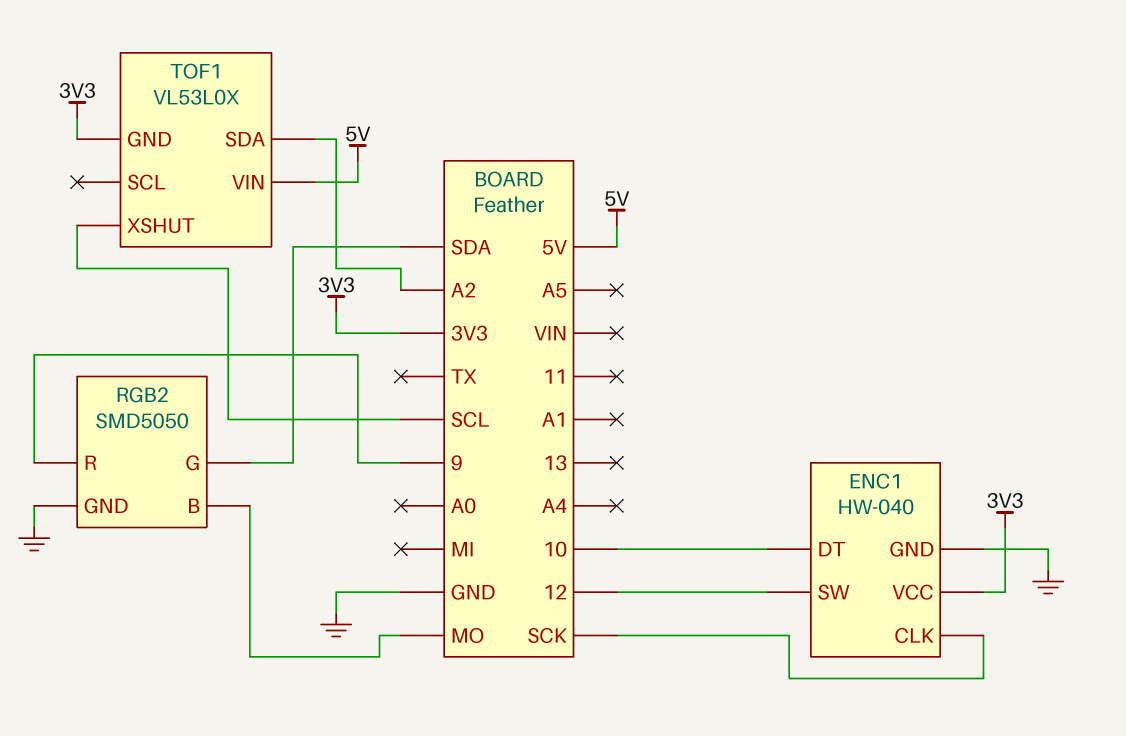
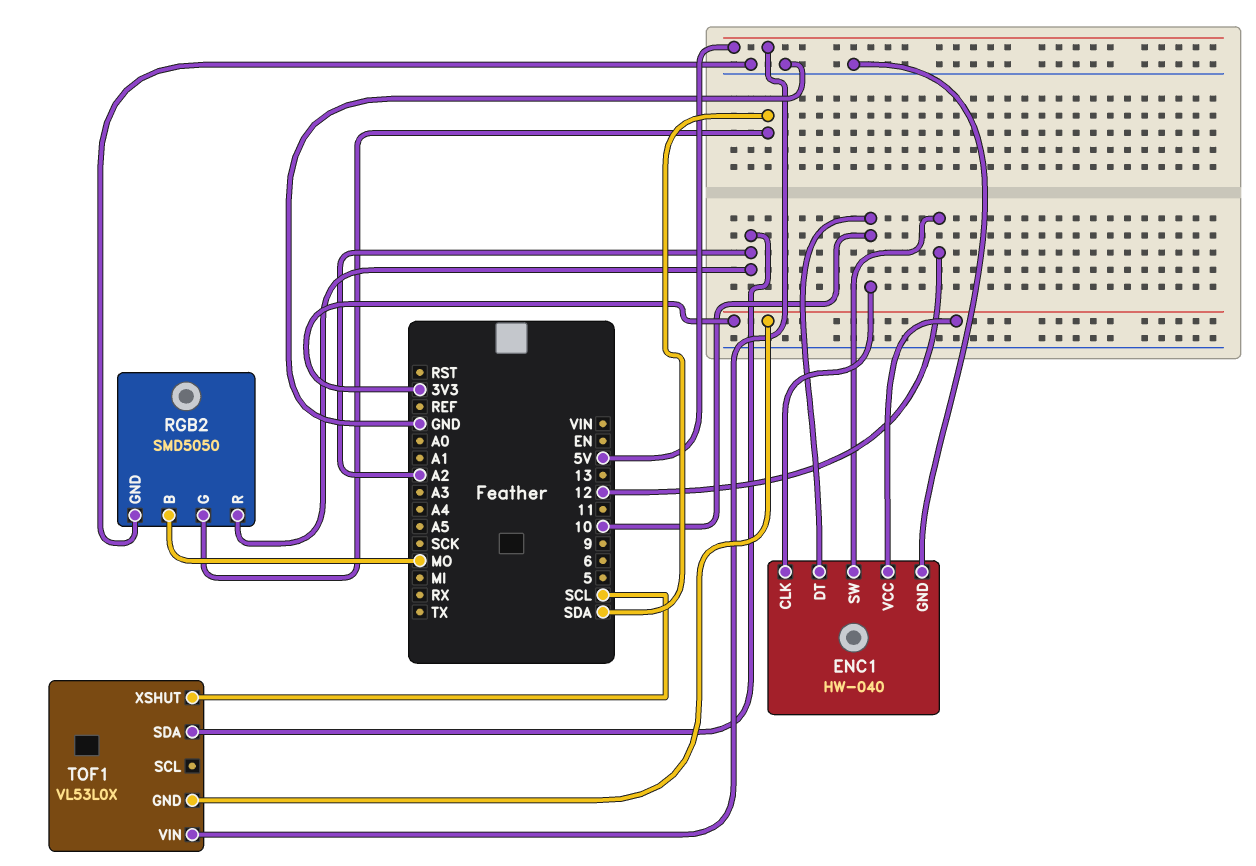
ENC1 pin CLK: SCK -> 10
RGB2 pin R: 9 -> A2

